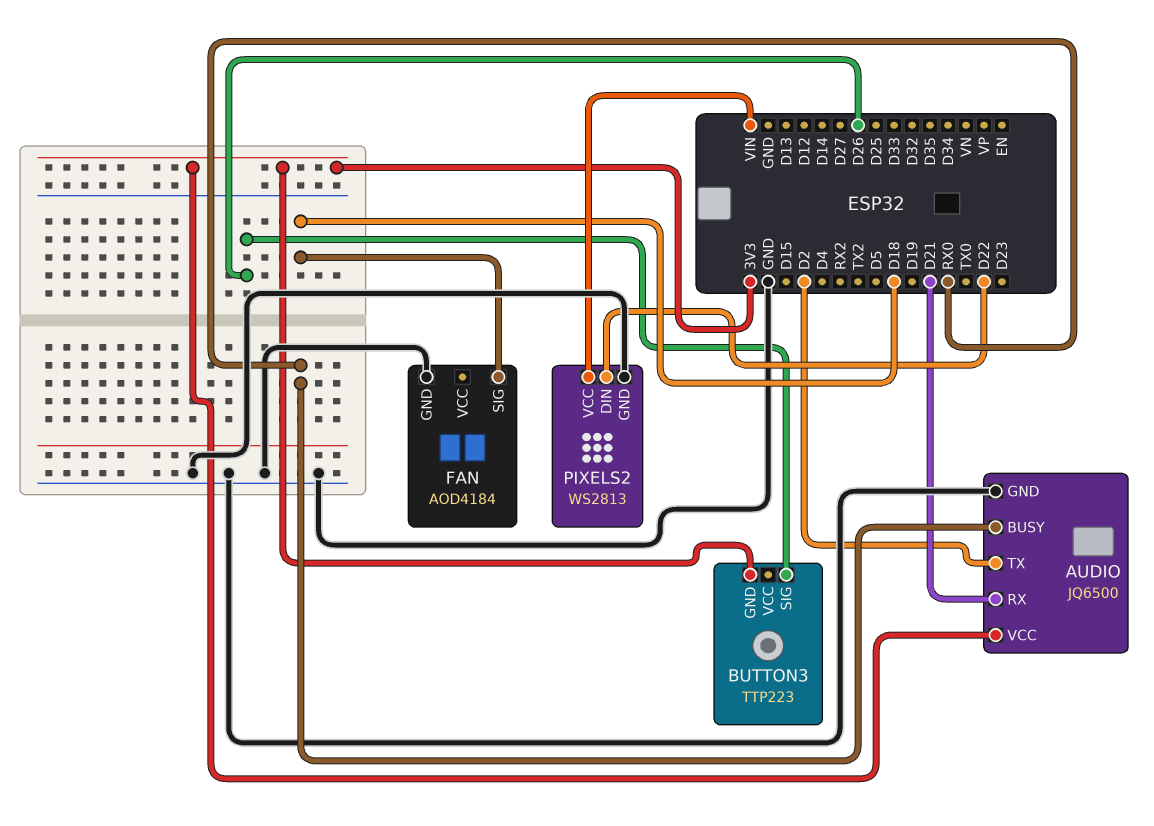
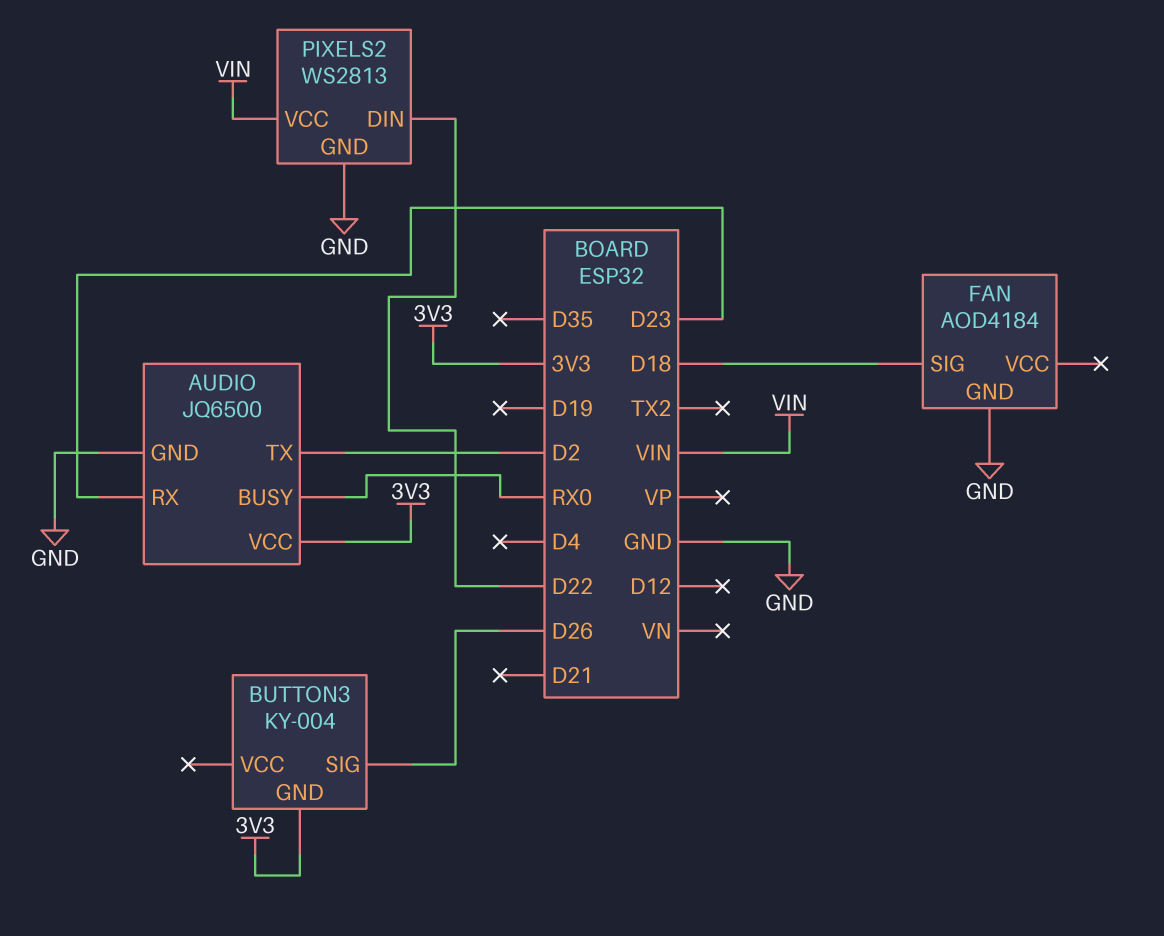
AUDIO pin RX: D21 -> D23
BUTTON3: TTP223 -> KY-004

